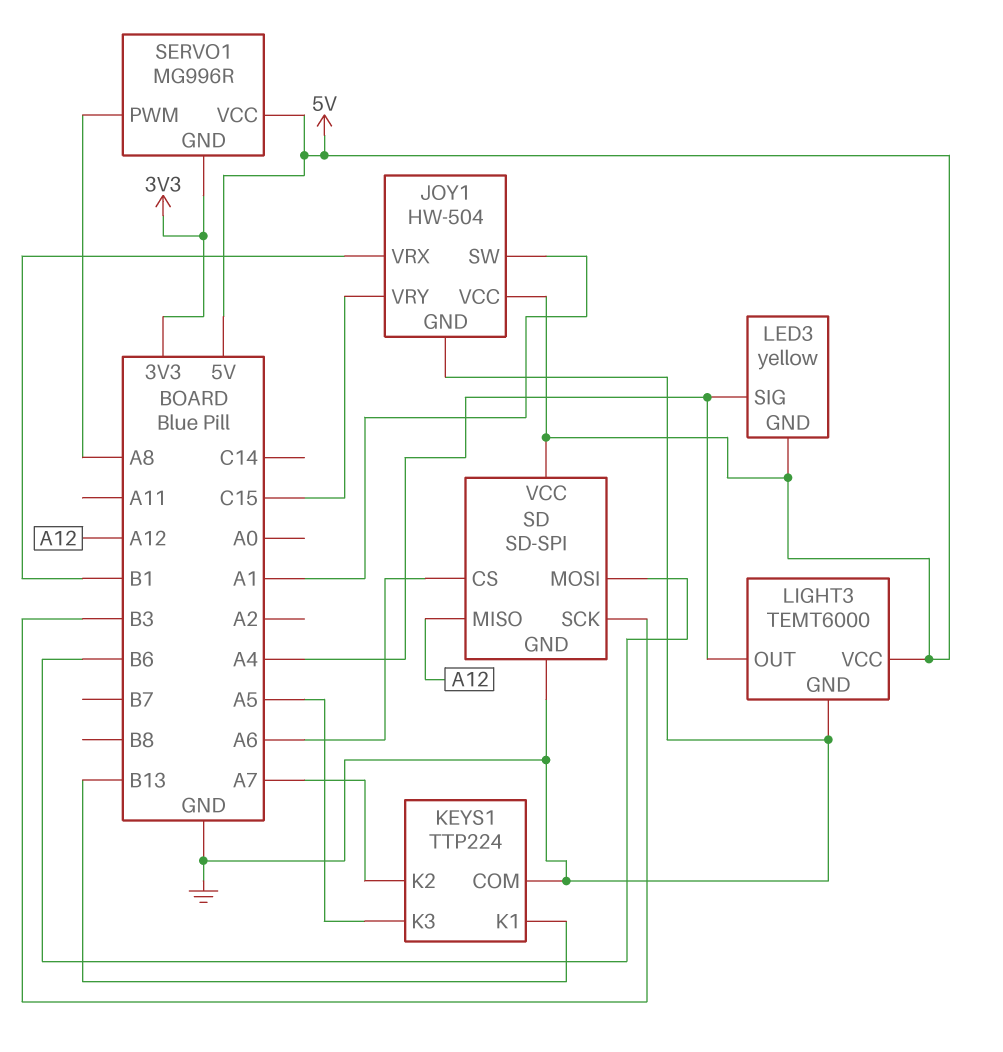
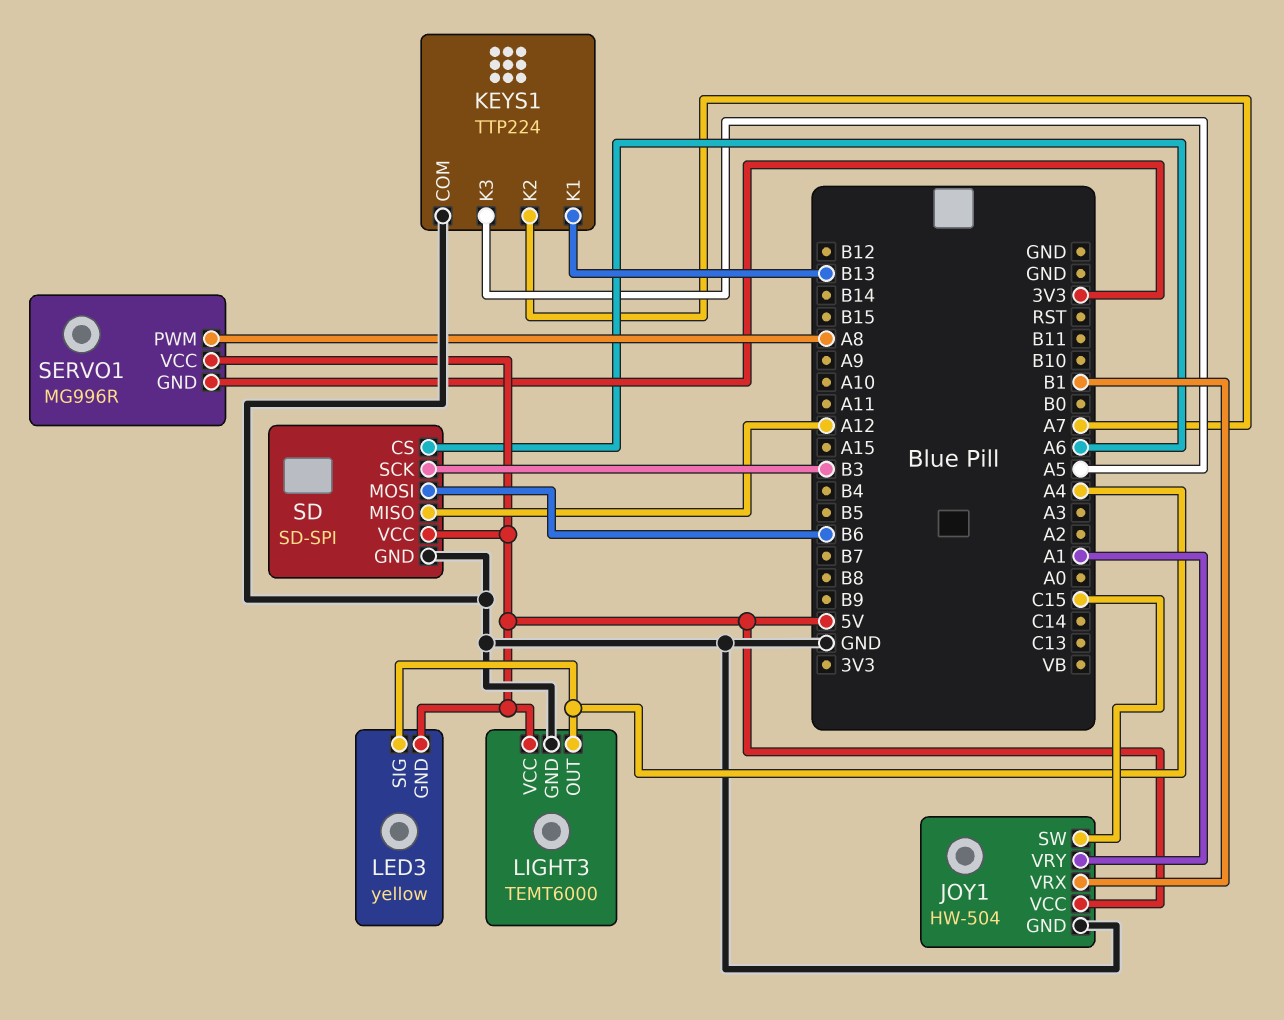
JOY1 pin SW: A1 -> C15
JOY1 pin VRY: C15 -> A1

